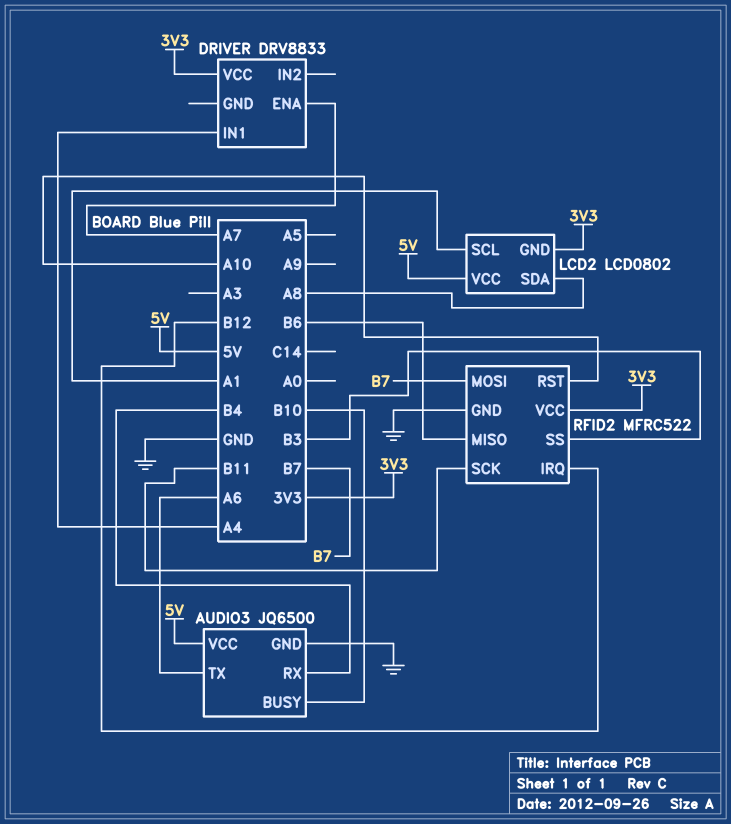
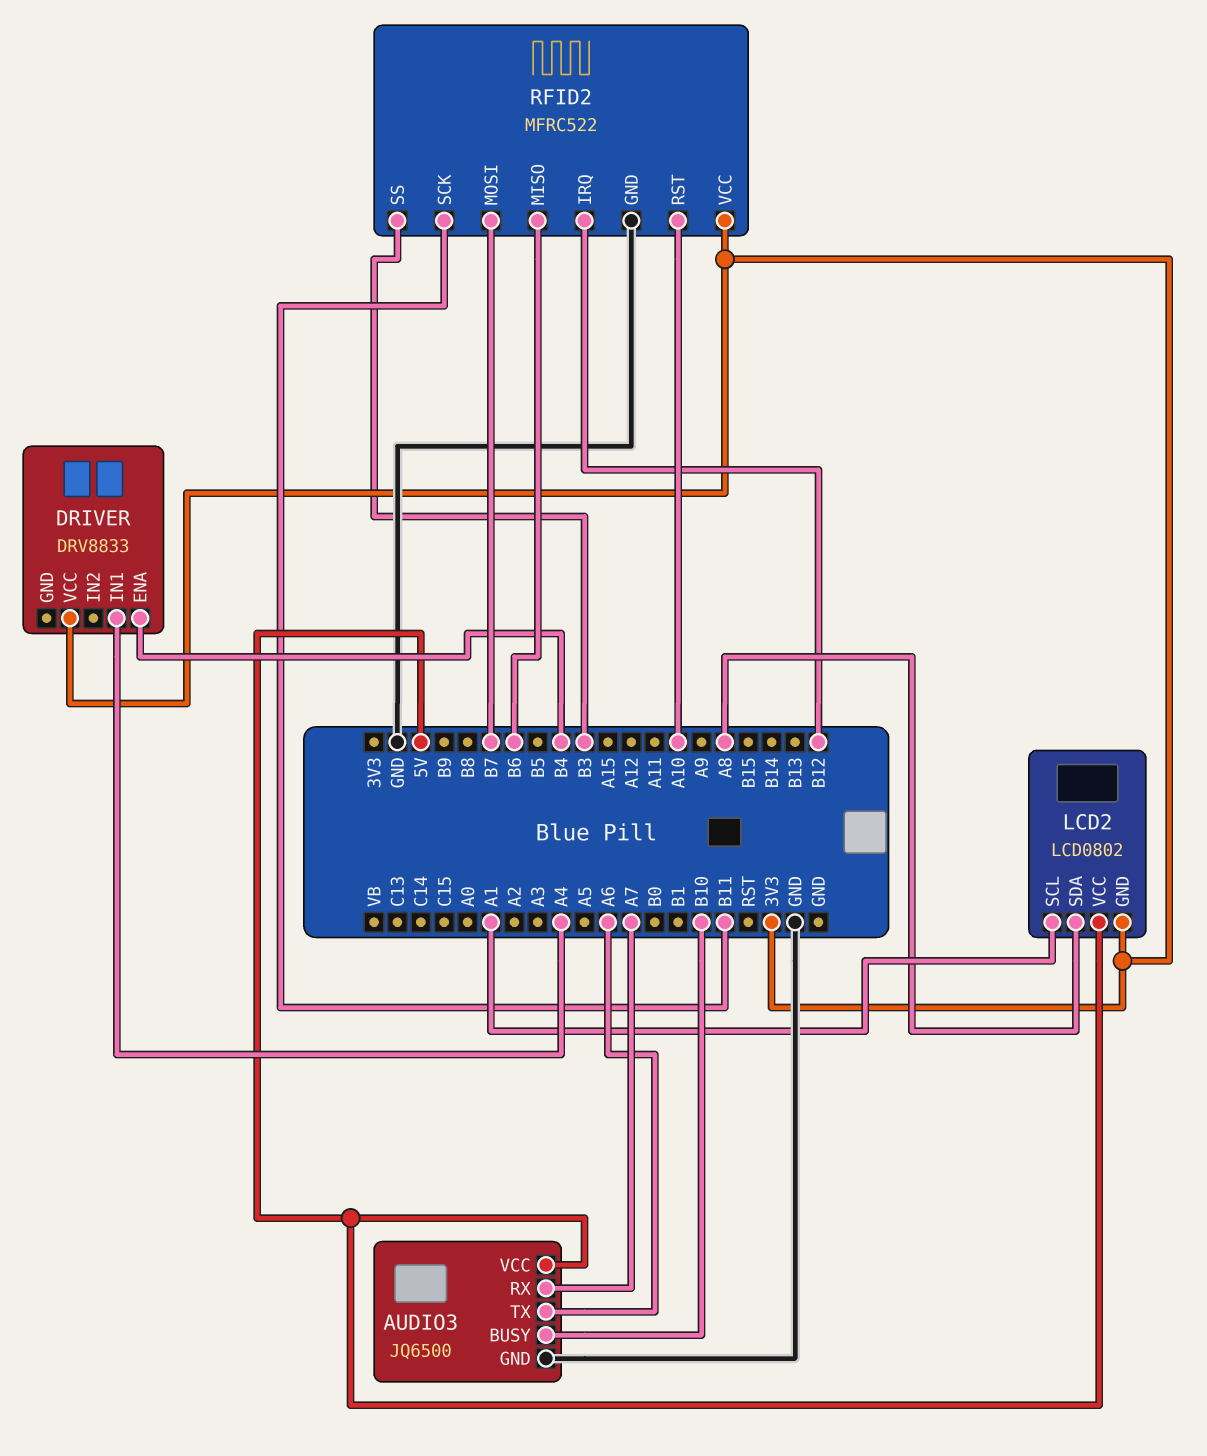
AUDIO3 pin RX: B4 -> A7
DRIVER pin ENA: A7 -> B4

